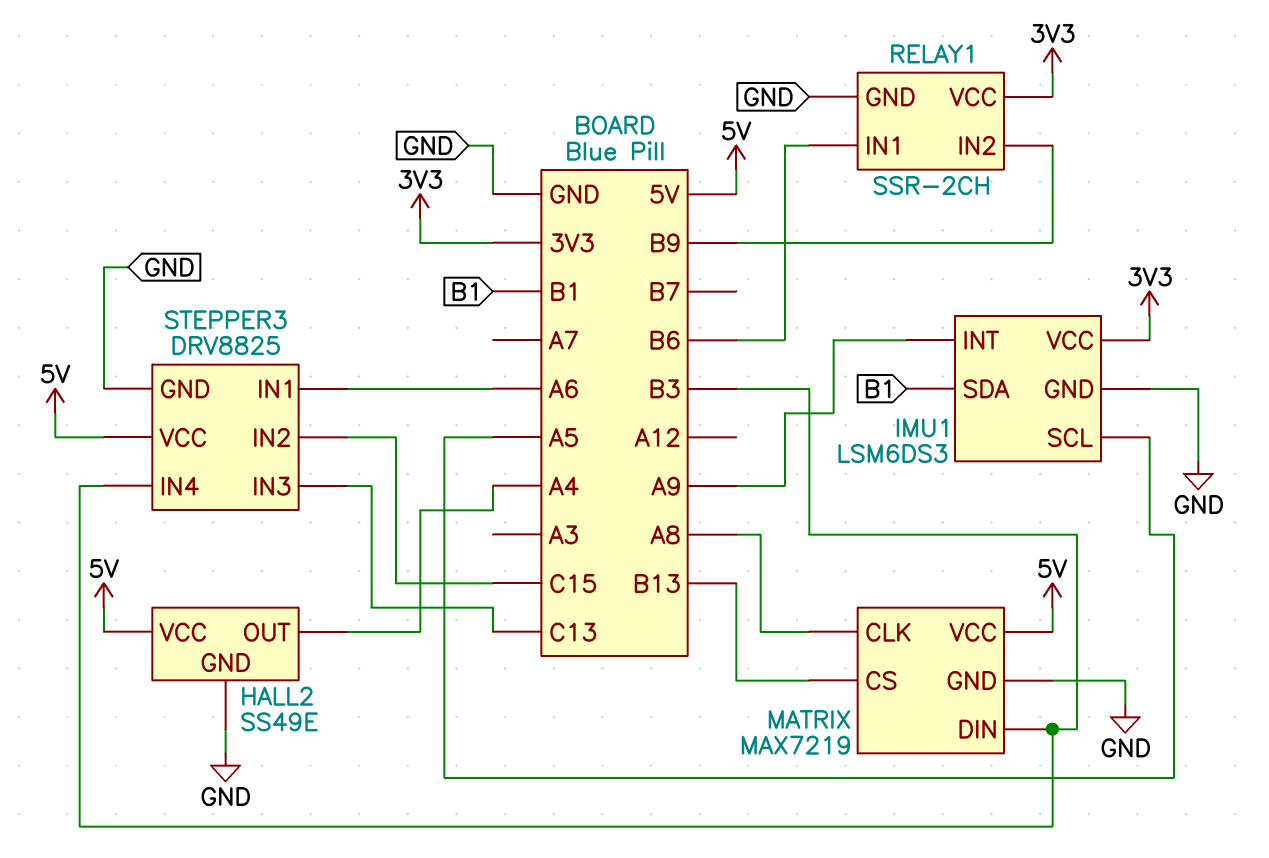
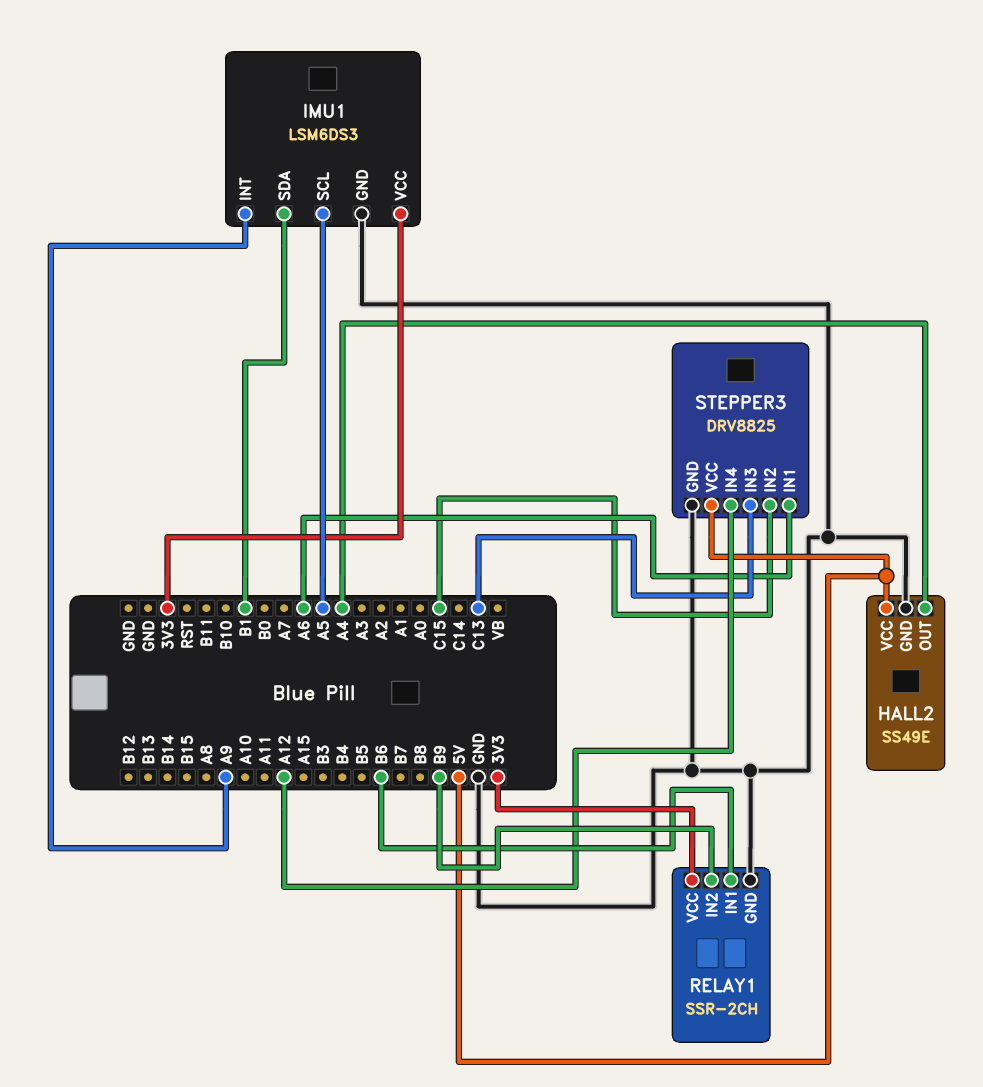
MATRIX: MAX7219 -> none
MATRIX pin CLK: A8 -> none
MATRIX pin CS: B13 -> none
MATRIX pin DIN: B3 -> none
MATRIX pin GND: GND -> none
MATRIX pin VCC: 5V -> none
STEPPER3 pin IN4: B3 -> A12

